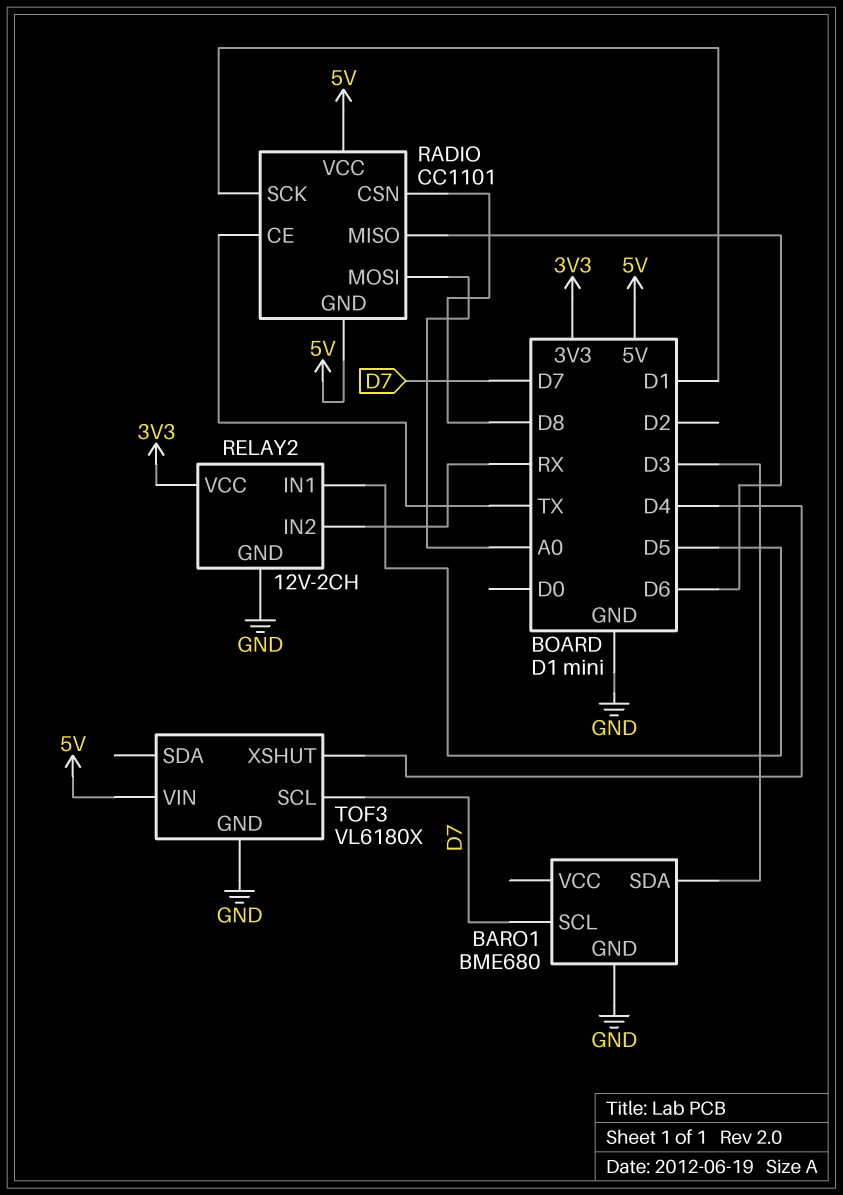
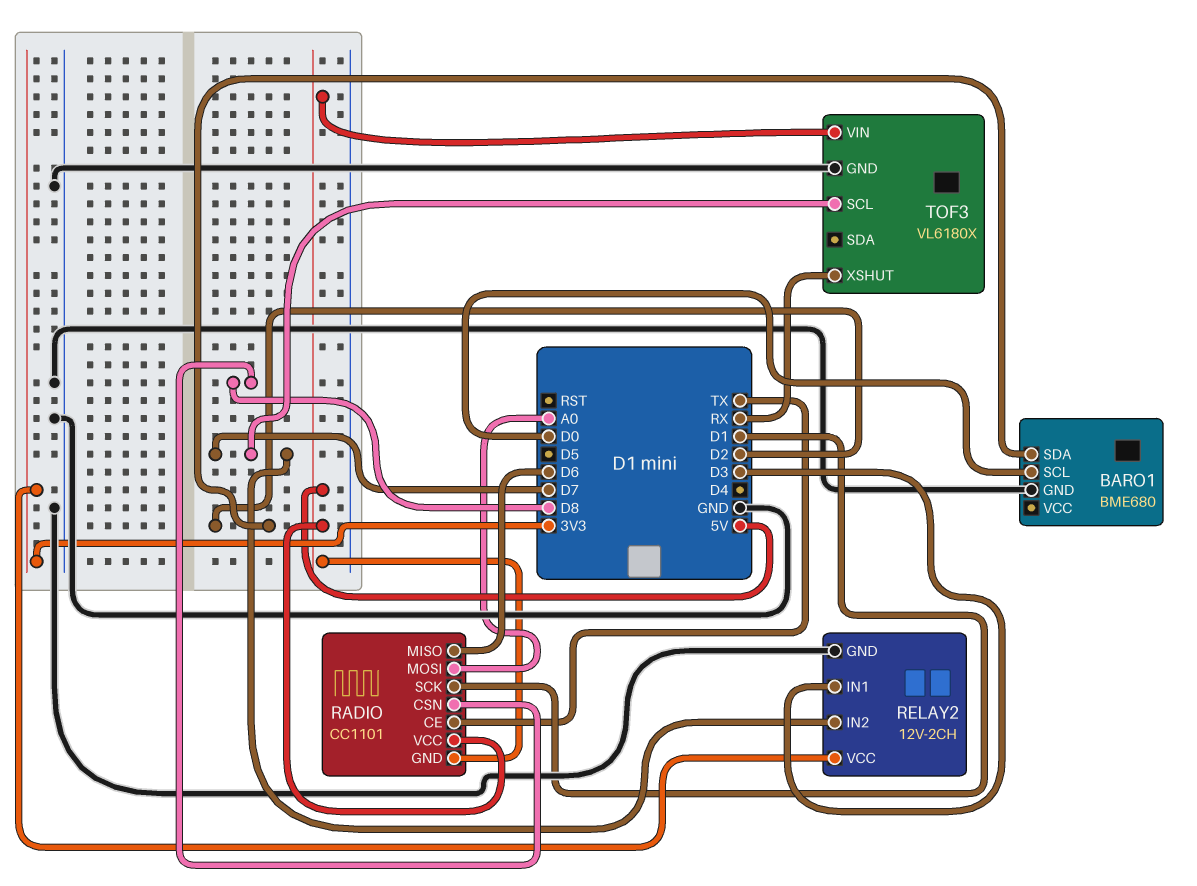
BARO1 pin SCL: D7 -> D0
BARO1 pin SDA: D3 -> D2
RELAY2 pin IN1: D5 -> D3
RELAY2 pin IN2: RX -> D7
TOF3 pin XSHUT: D4 -> RX

